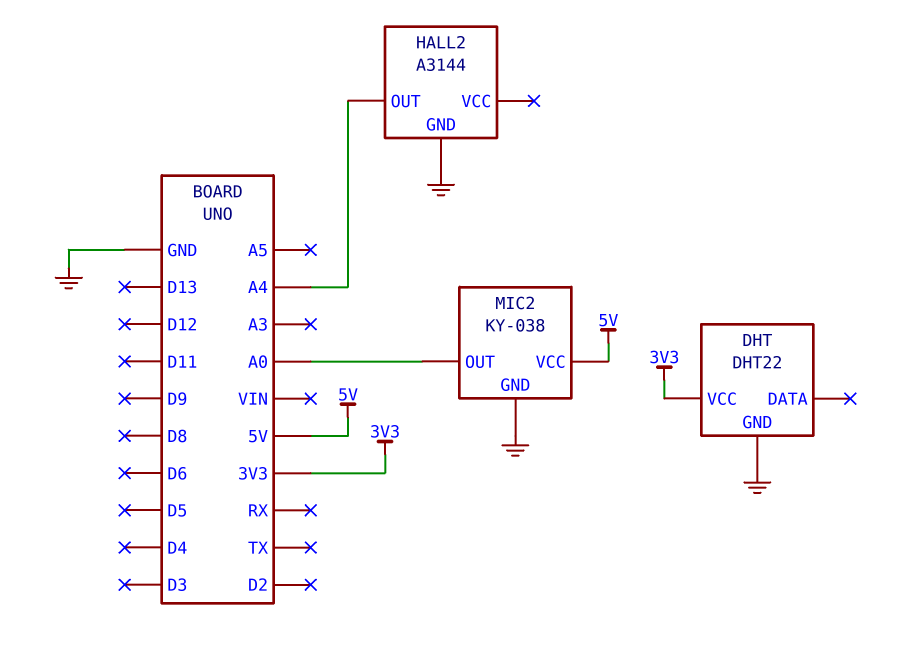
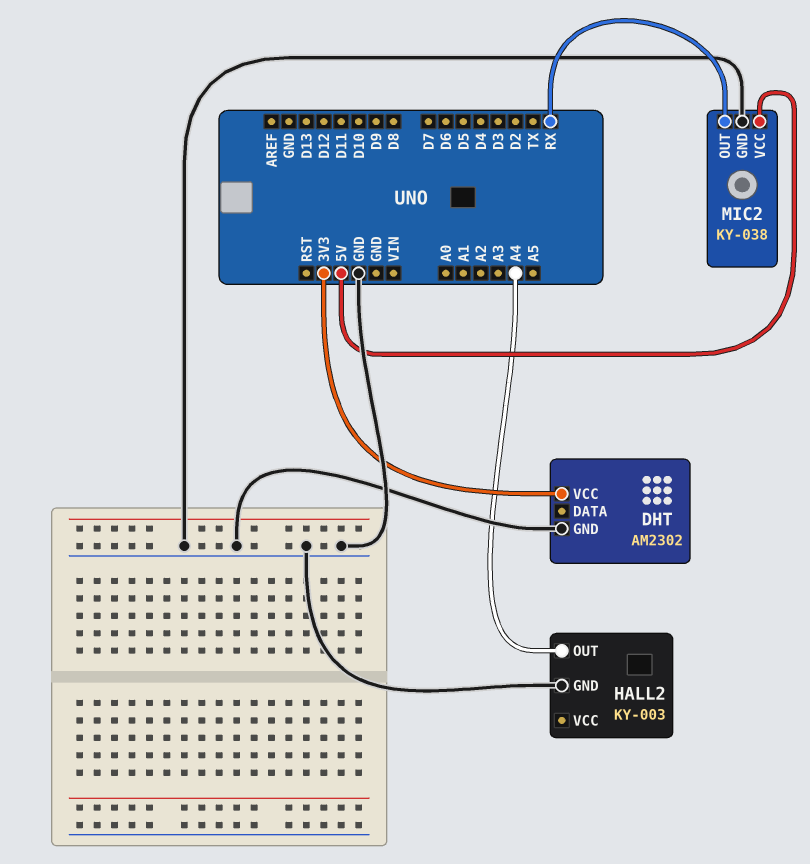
DHT: DHT22 -> AM2302
HALL2: A3144 -> KY-003
MIC2 pin OUT: A0 -> RX

